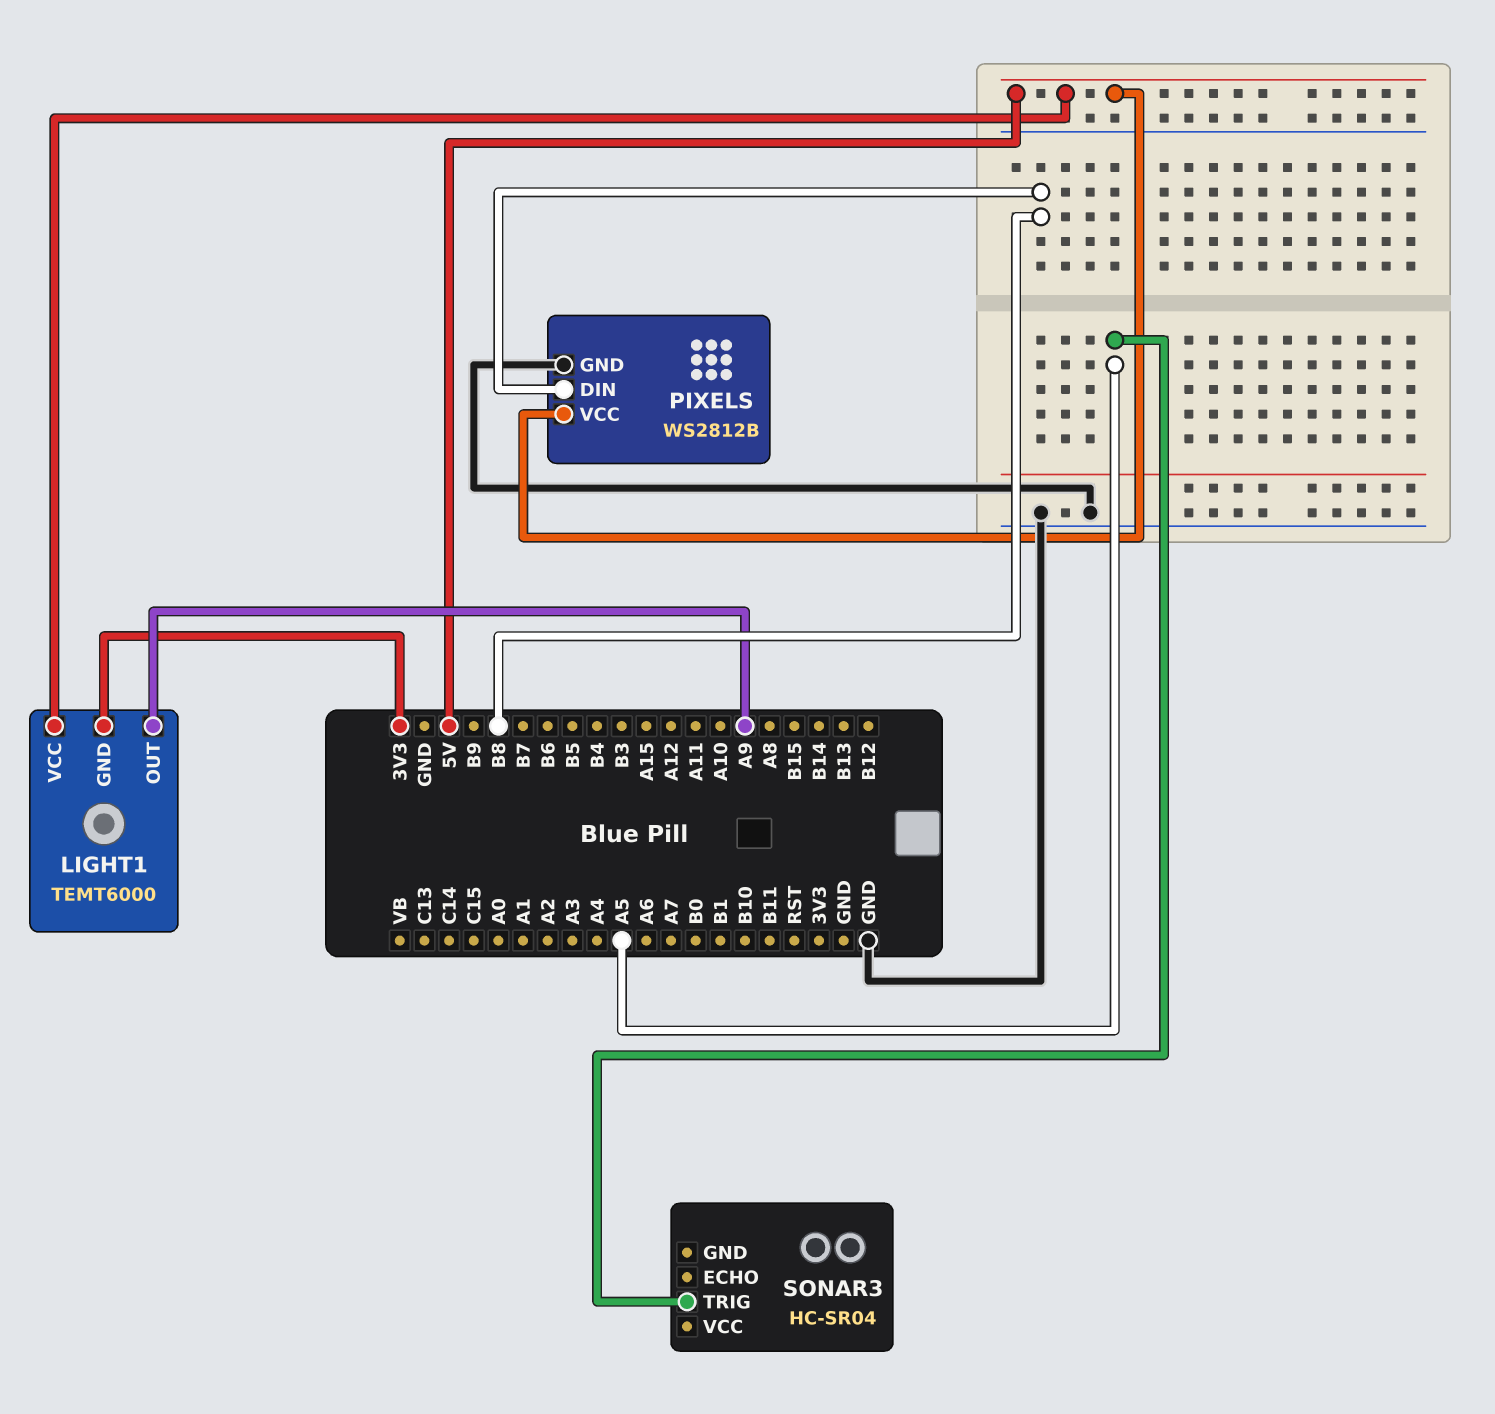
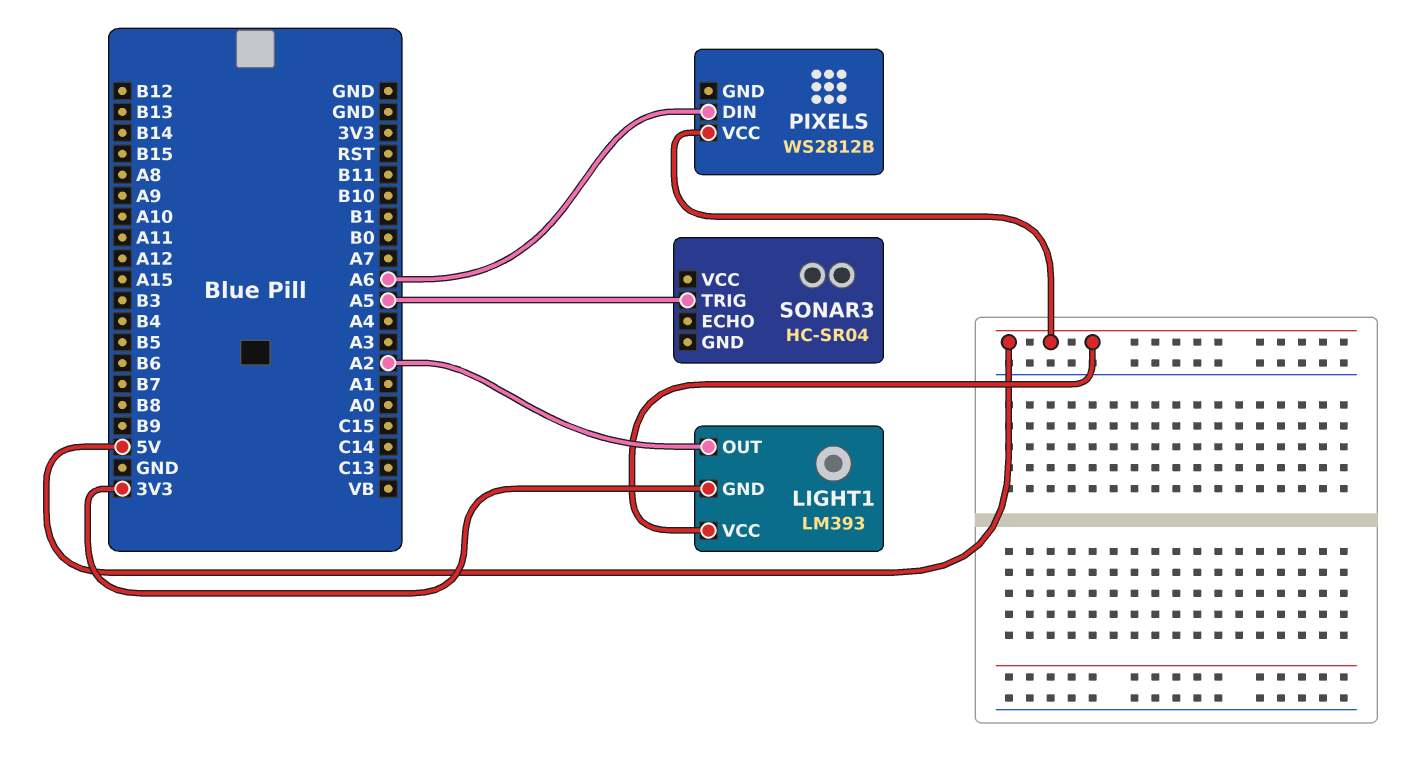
LIGHT1: TEMT6000 -> LM393
LIGHT1 pin OUT: A9 -> A2
PIXELS pin DIN: B8 -> A6
PIXELS pin GND: GND -> none

